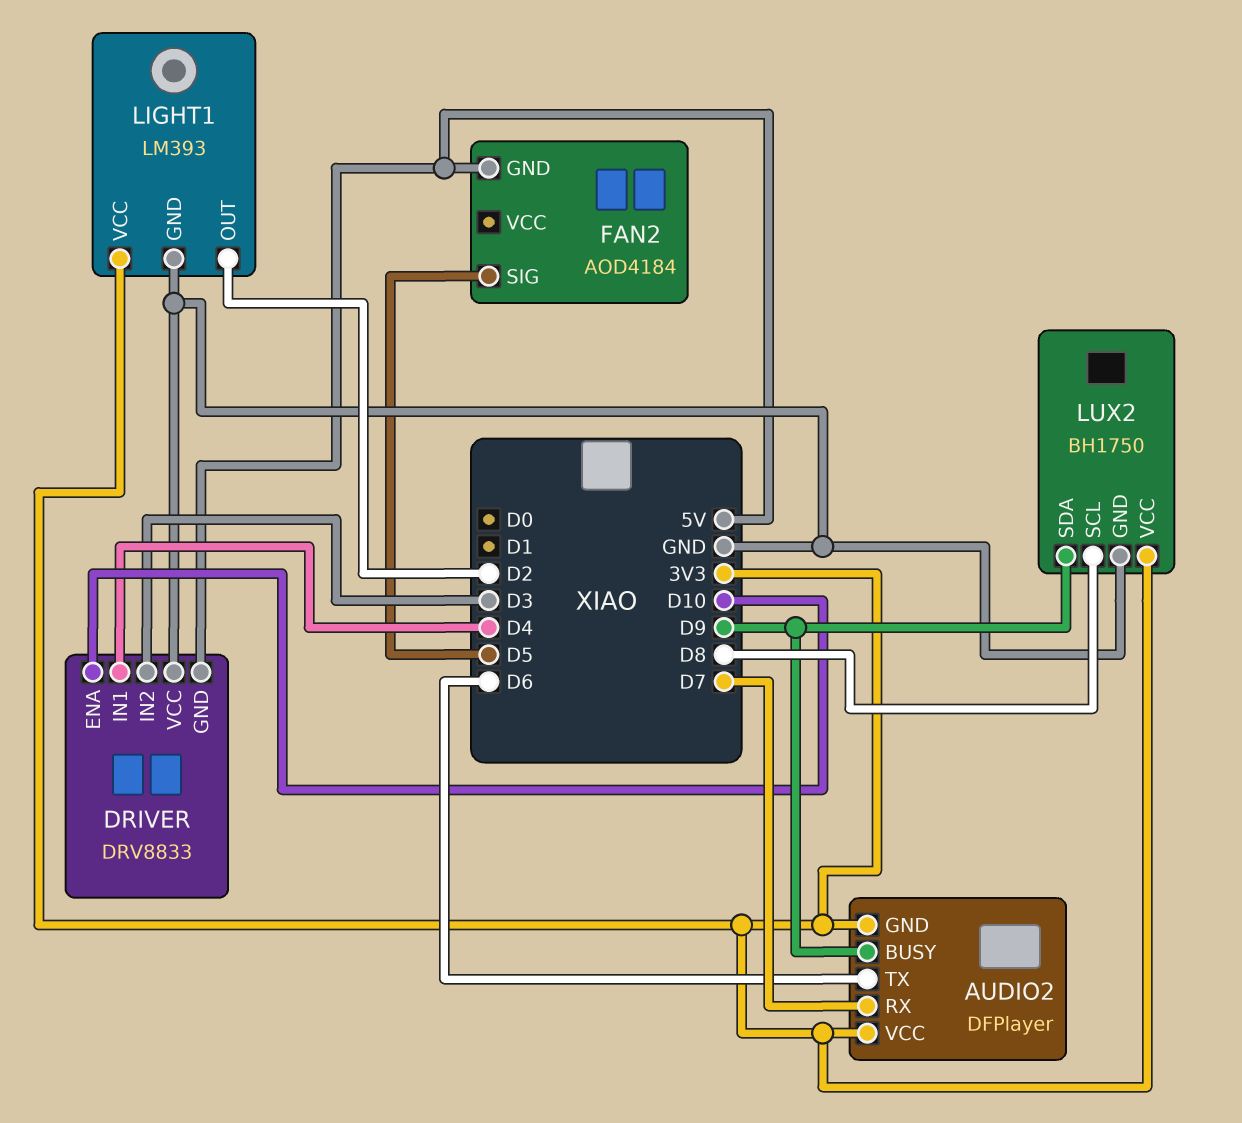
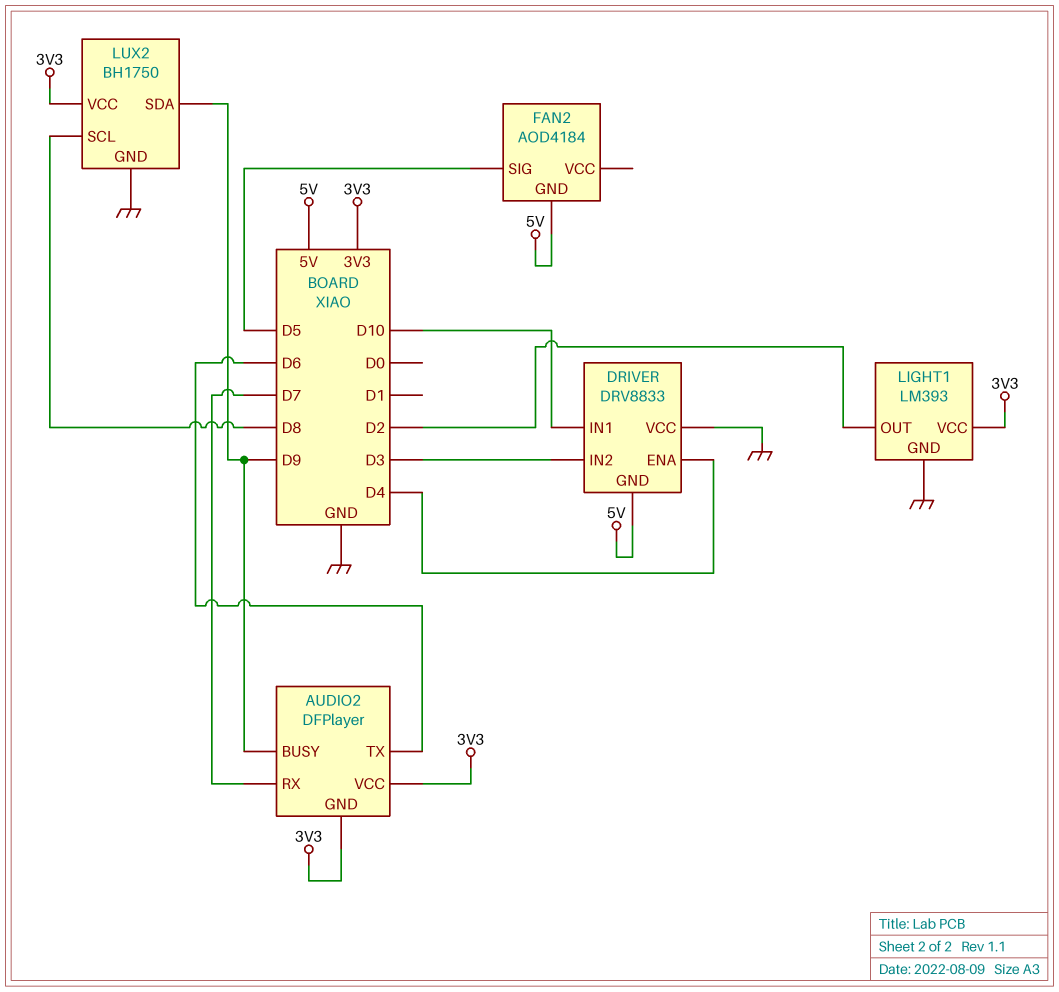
DRIVER pin ENA: D10 -> D4
DRIVER pin IN1: D4 -> D10

